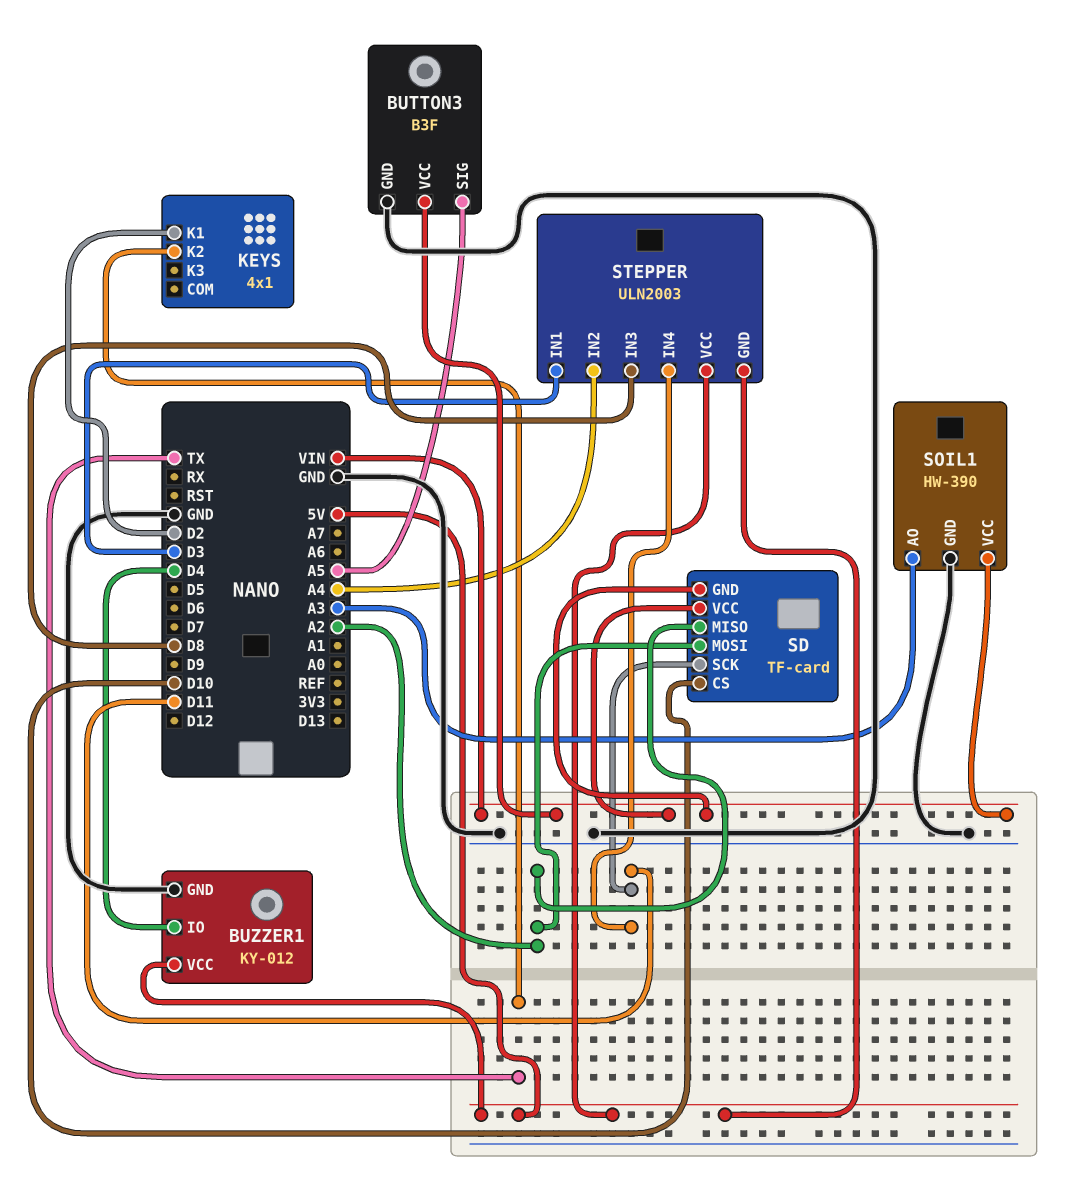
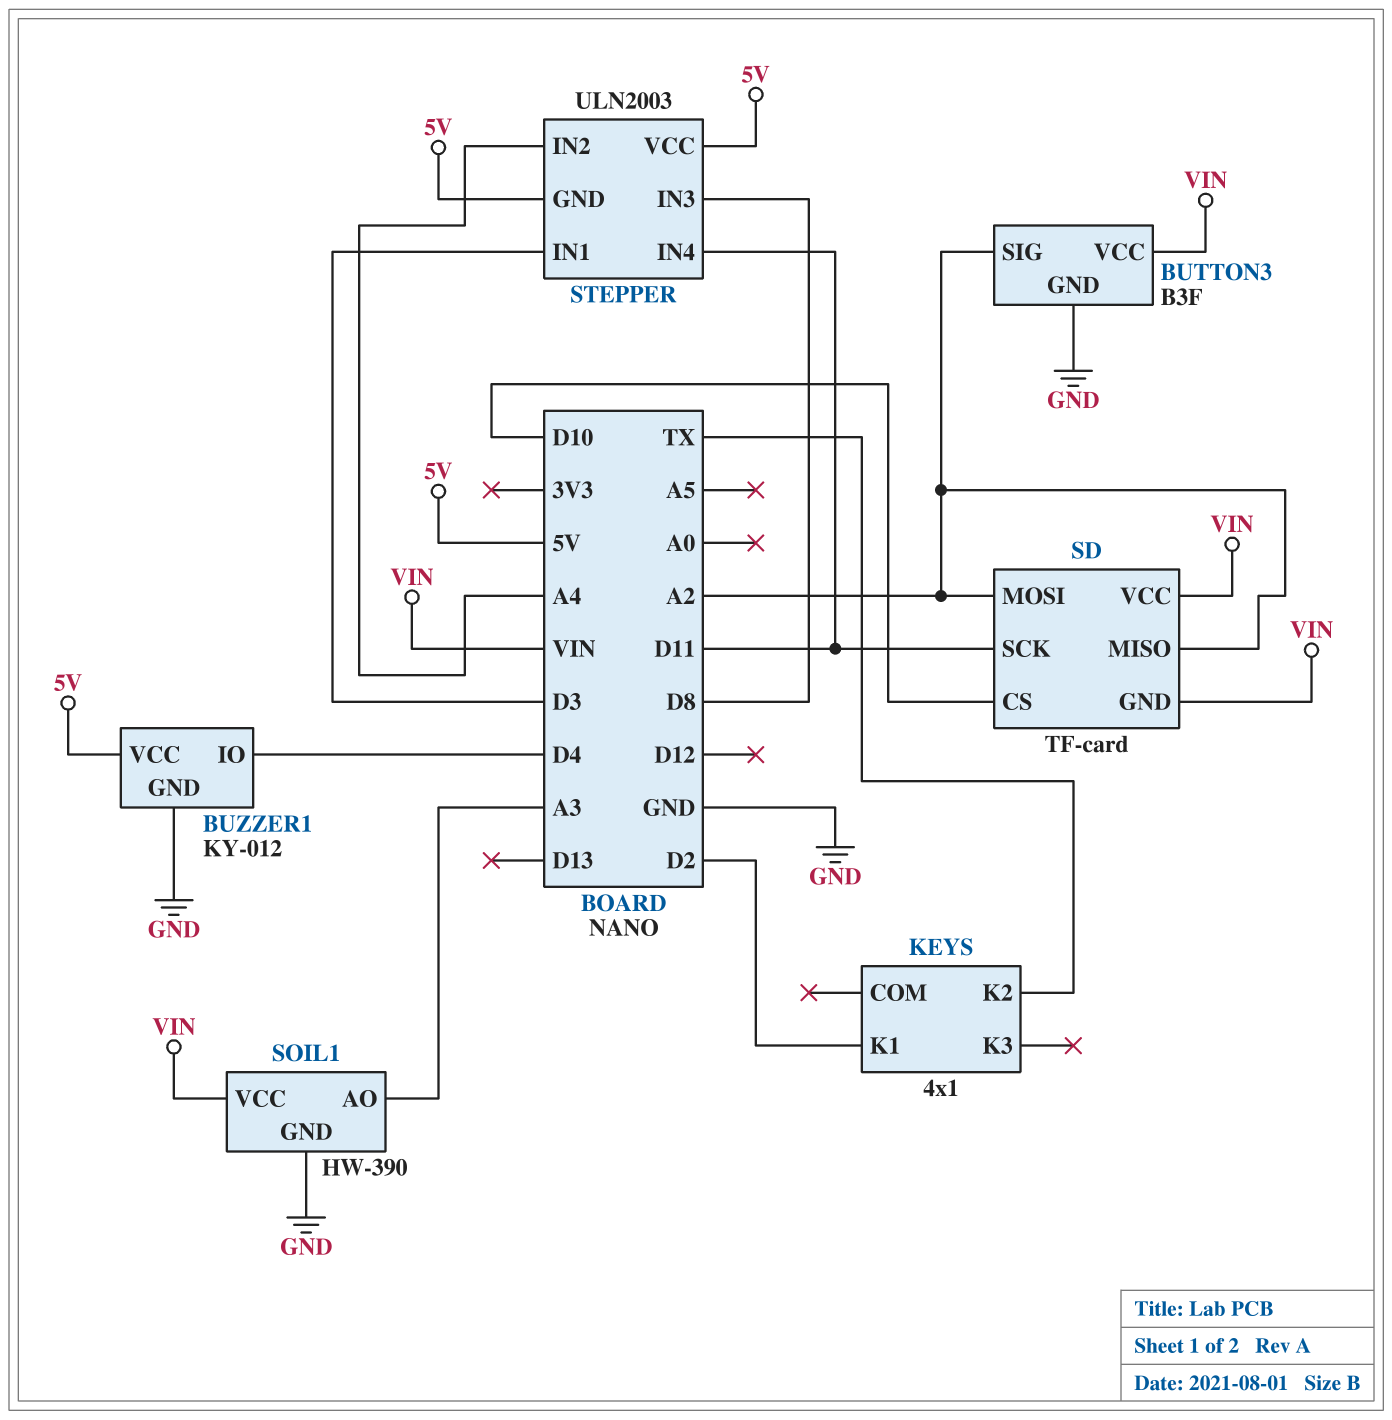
BUTTON3 pin SIG: A5 -> A2

